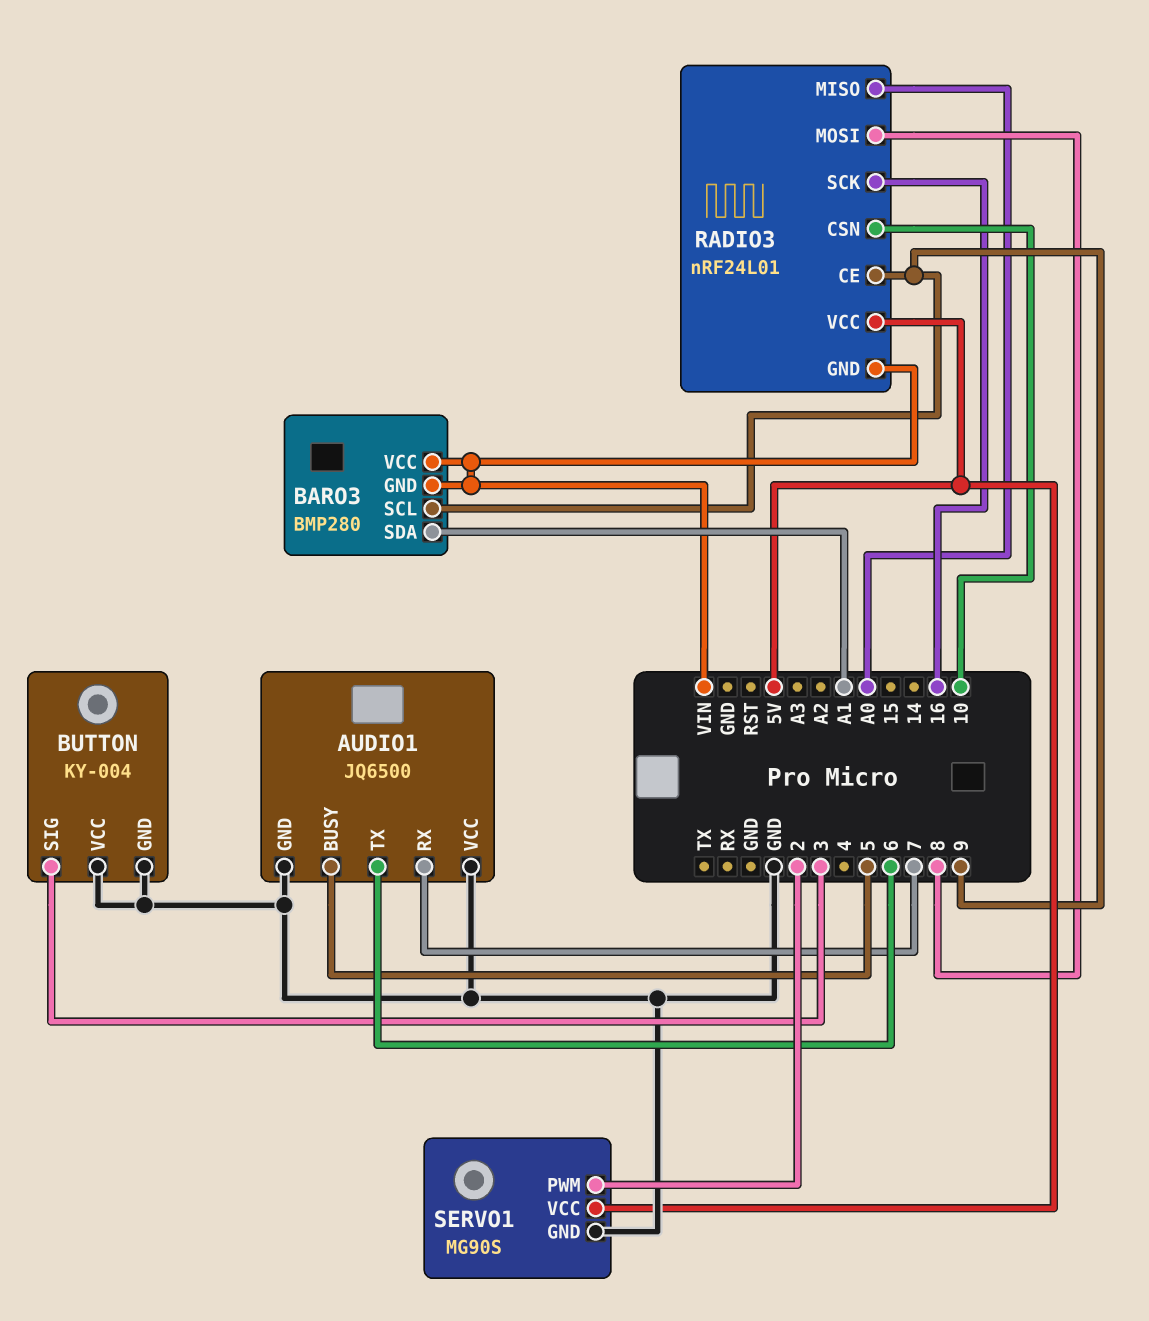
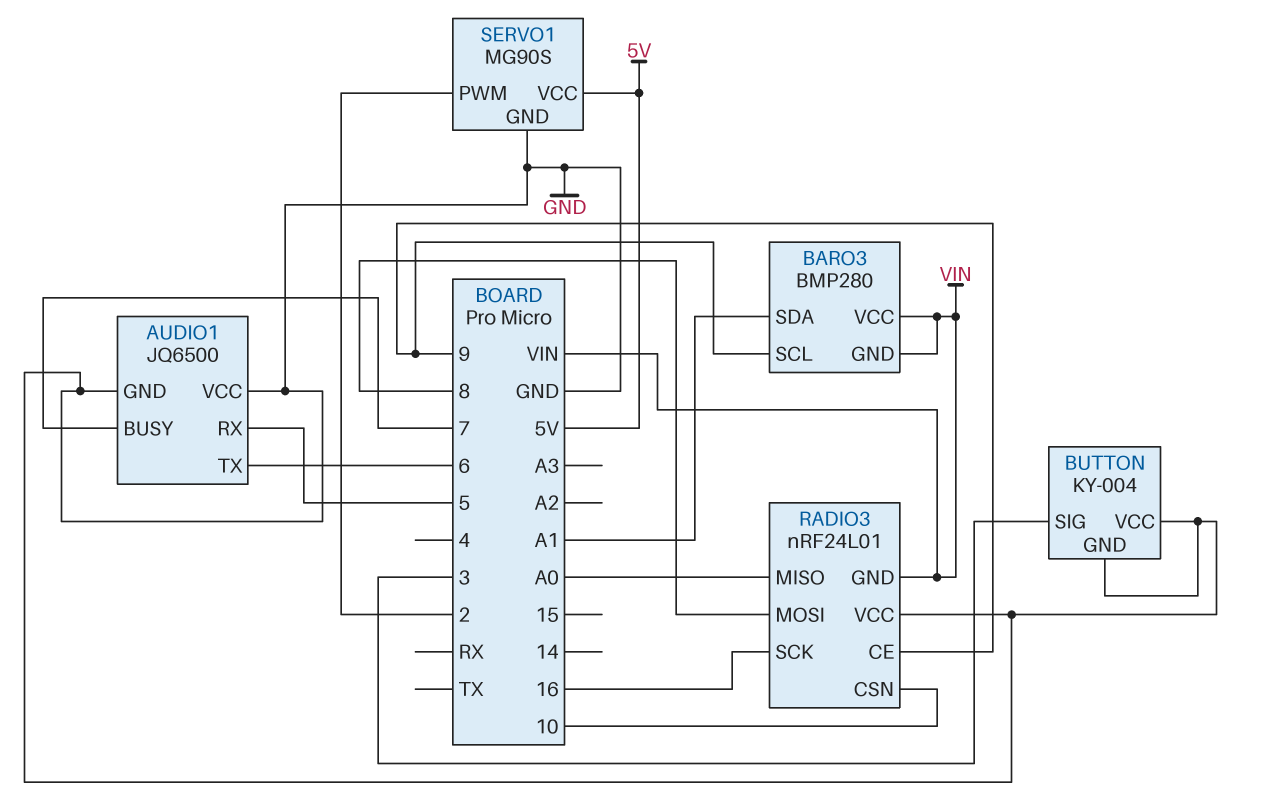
AUDIO1 pin BUSY: 5 -> 7
AUDIO1 pin RX: 7 -> 5
RADIO3 pin VCC: 5V -> GND

